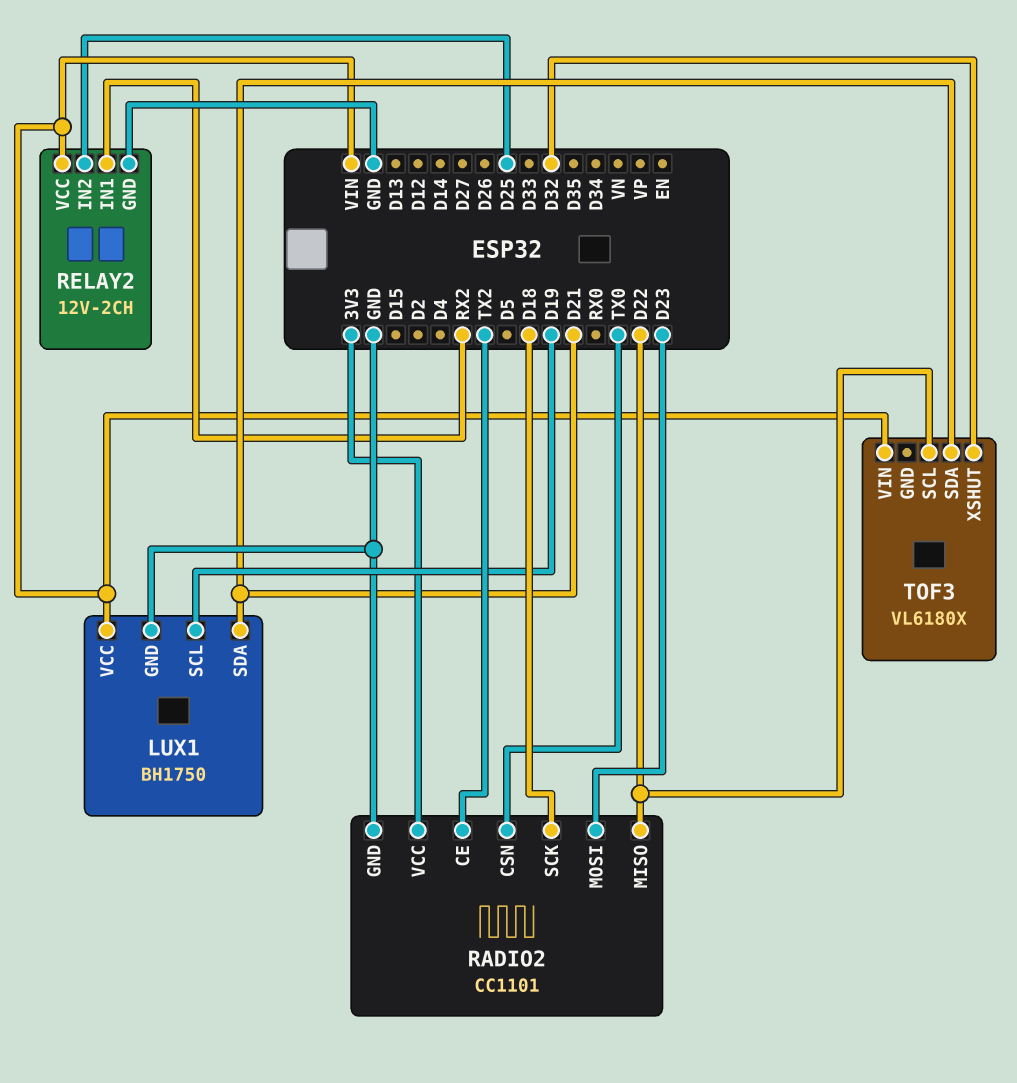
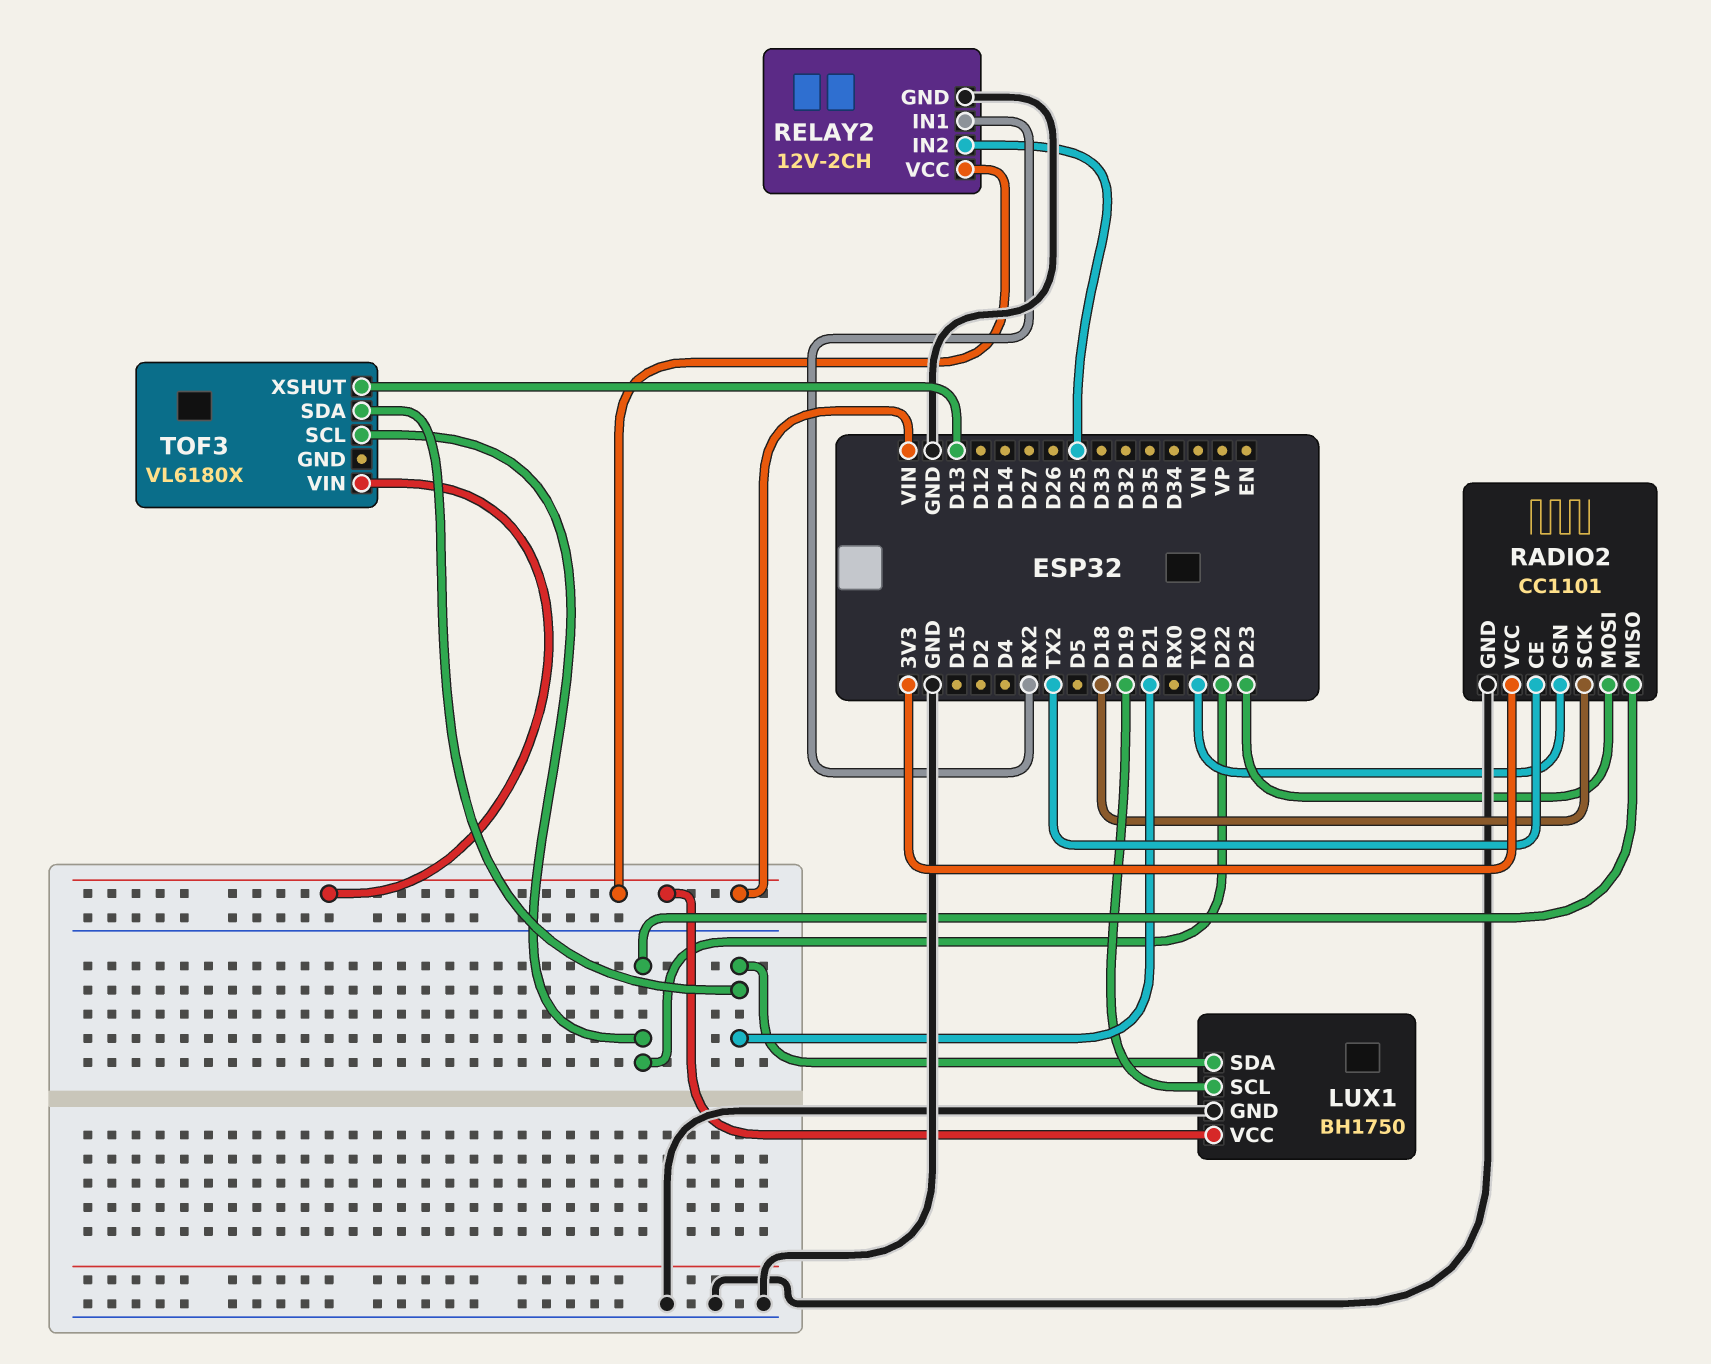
TOF3 pin XSHUT: D32 -> D13

